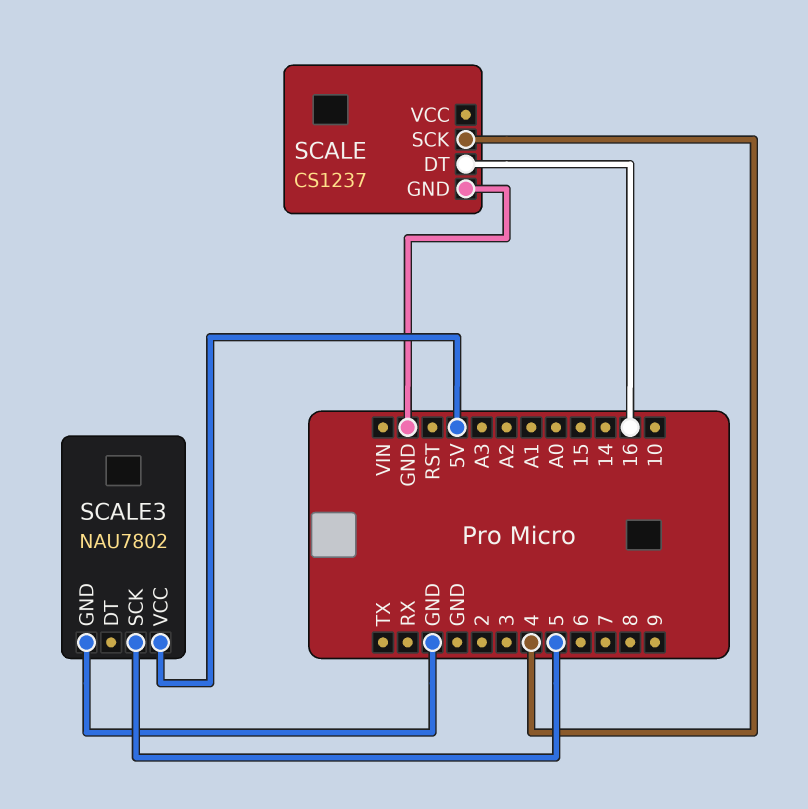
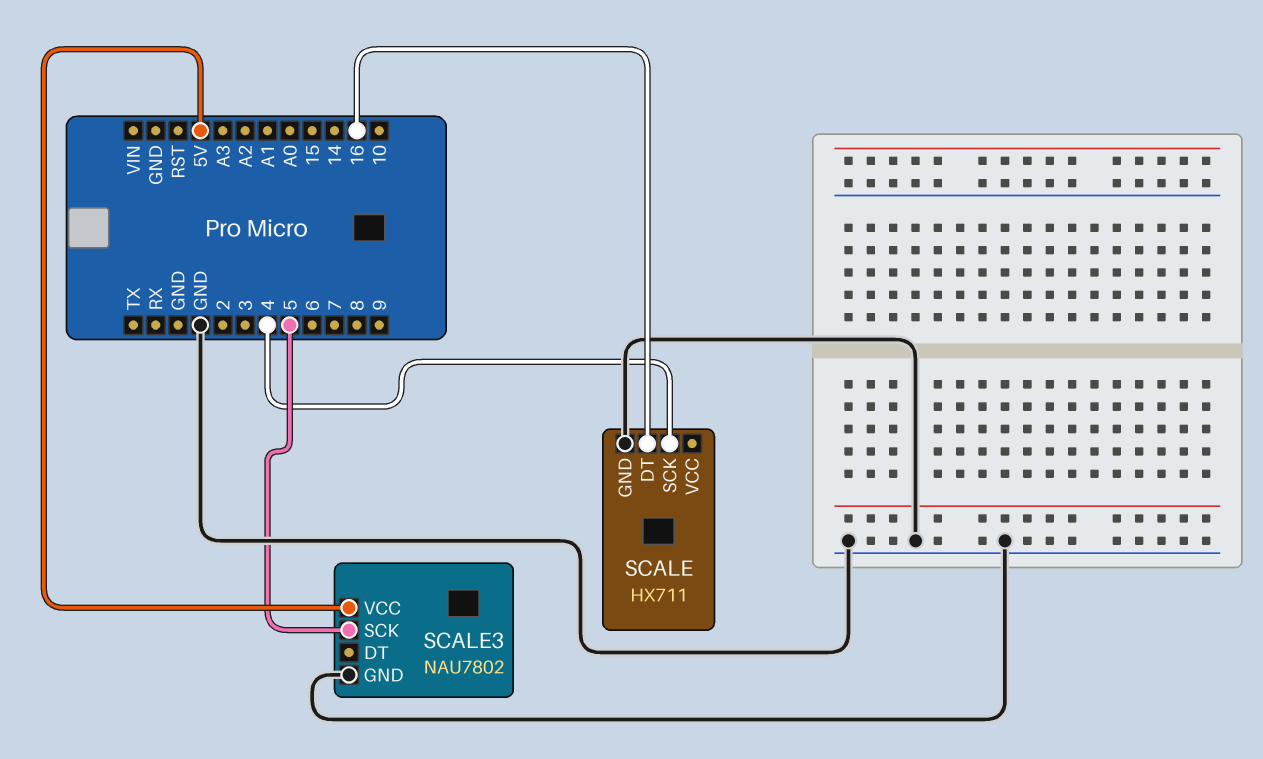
SCALE: CS1237 -> HX711

